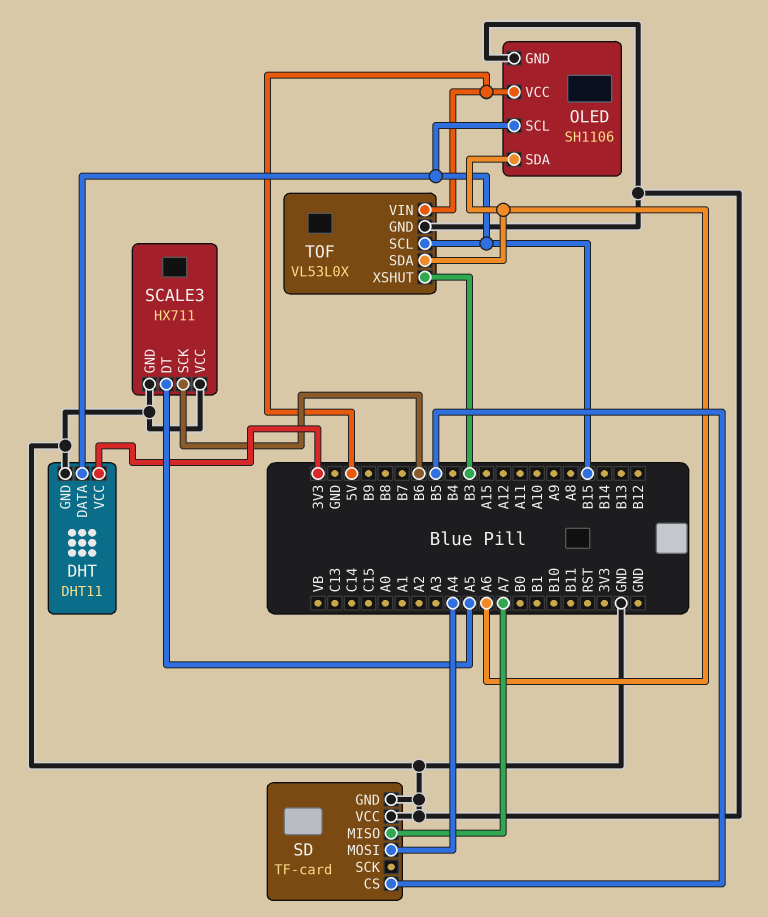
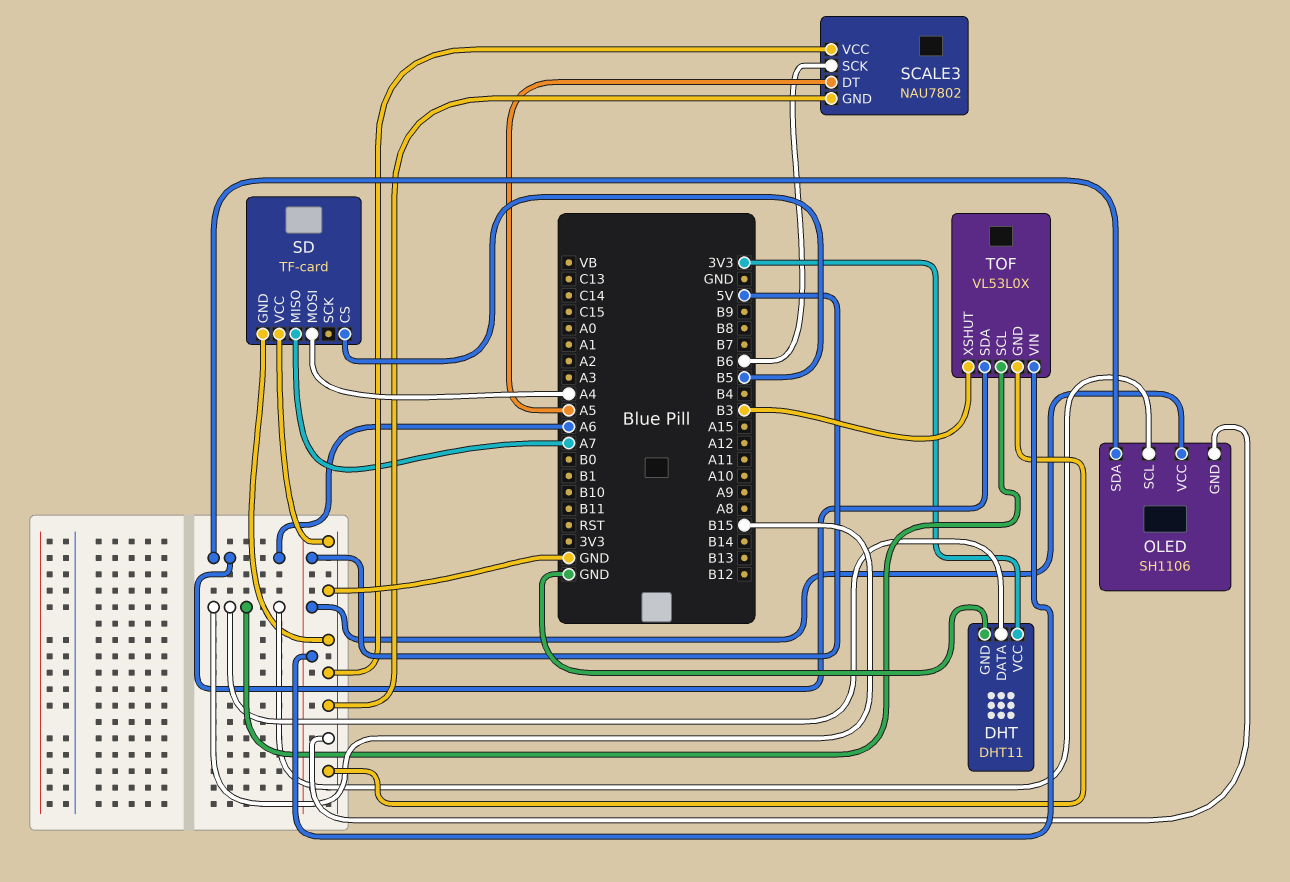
SCALE3: HX711 -> NAU7802

